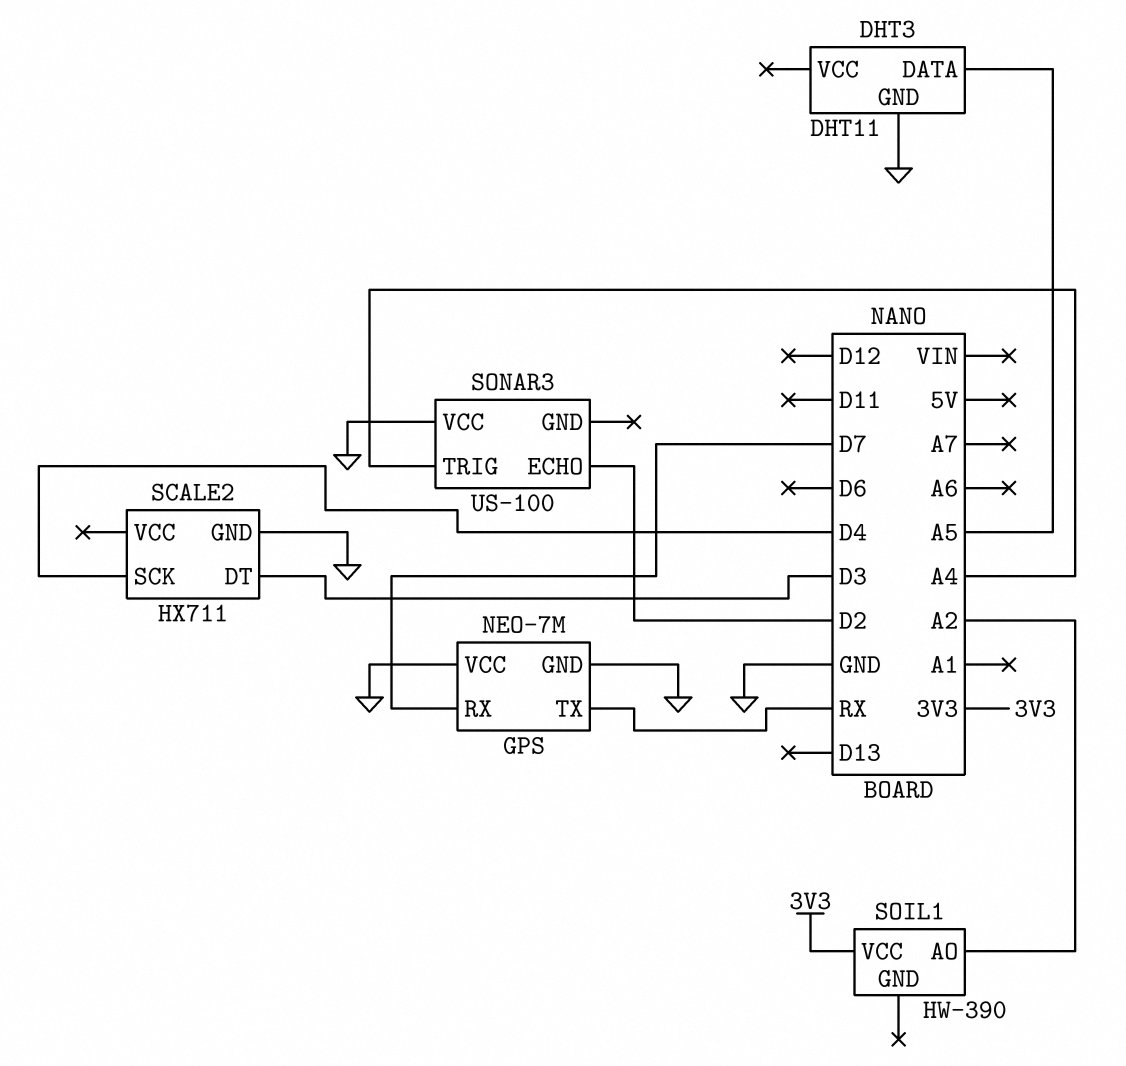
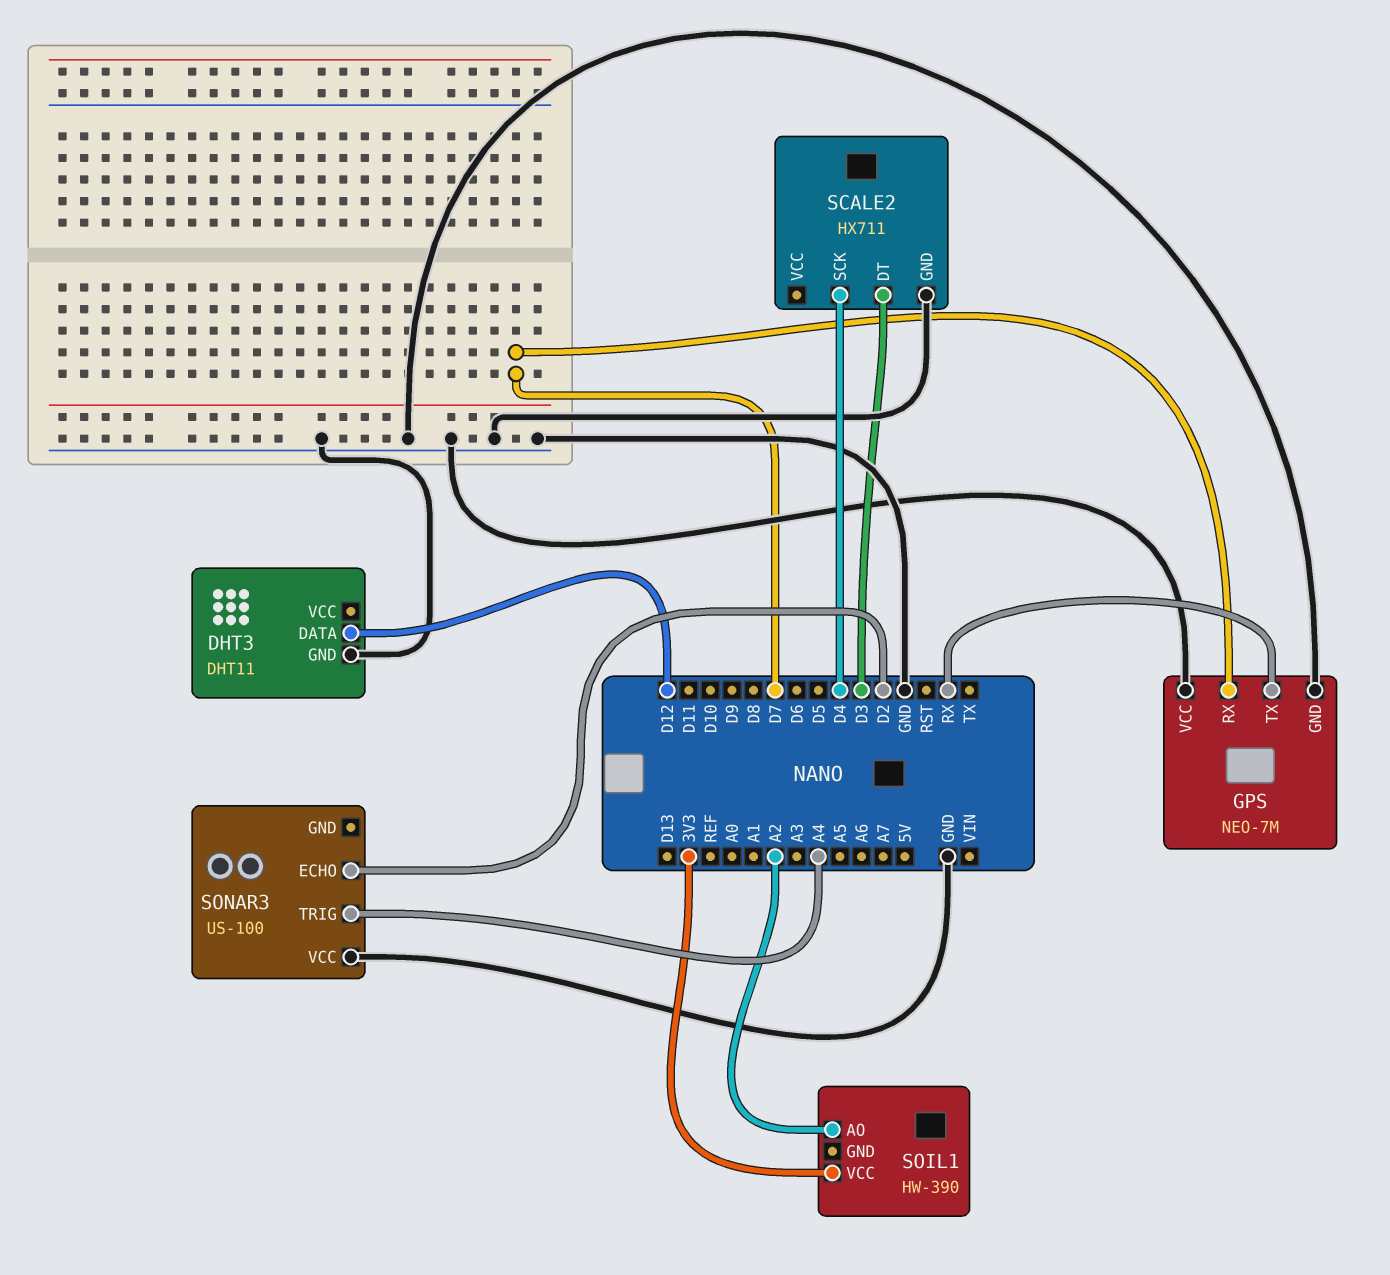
DHT3 pin DATA: A5 -> D12

